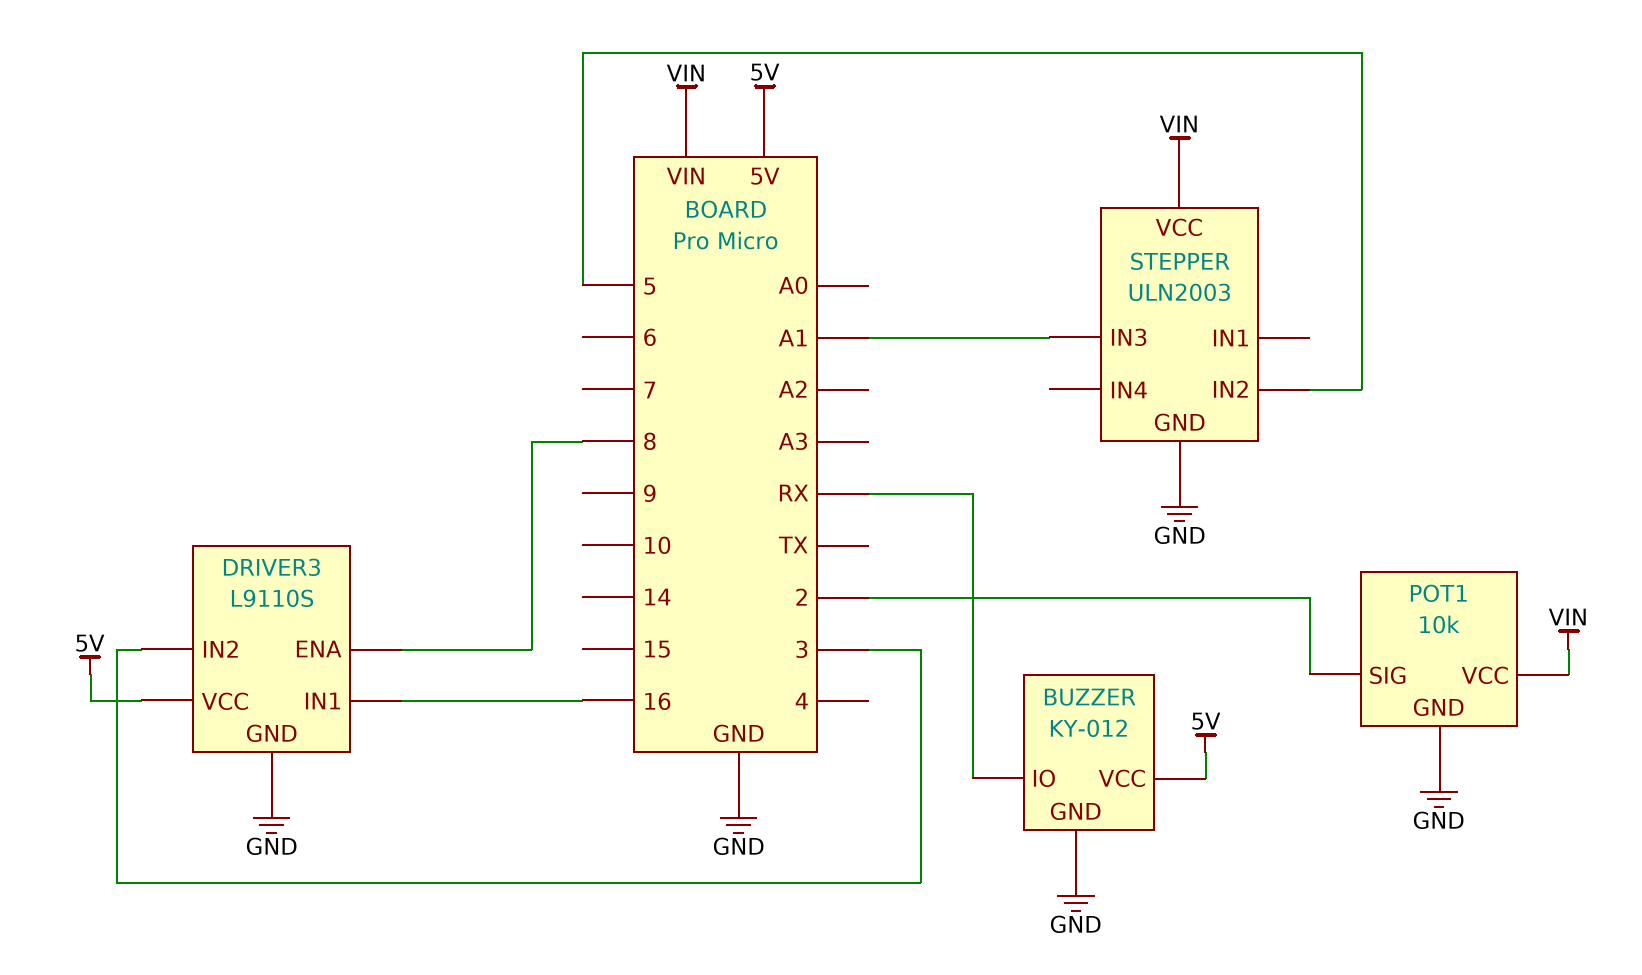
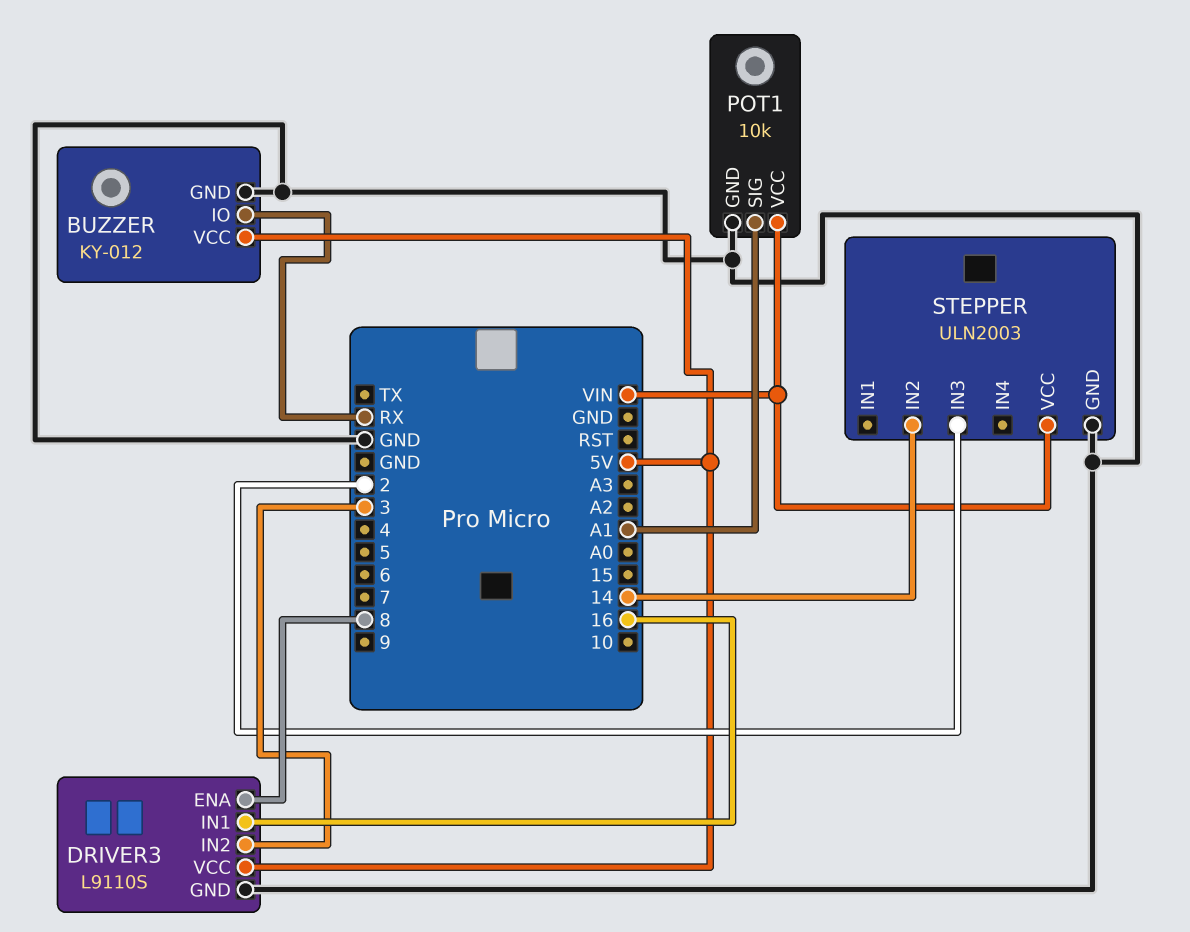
POT1 pin SIG: 2 -> A1
STEPPER pin IN2: 5 -> 14
STEPPER pin IN3: A1 -> 2

